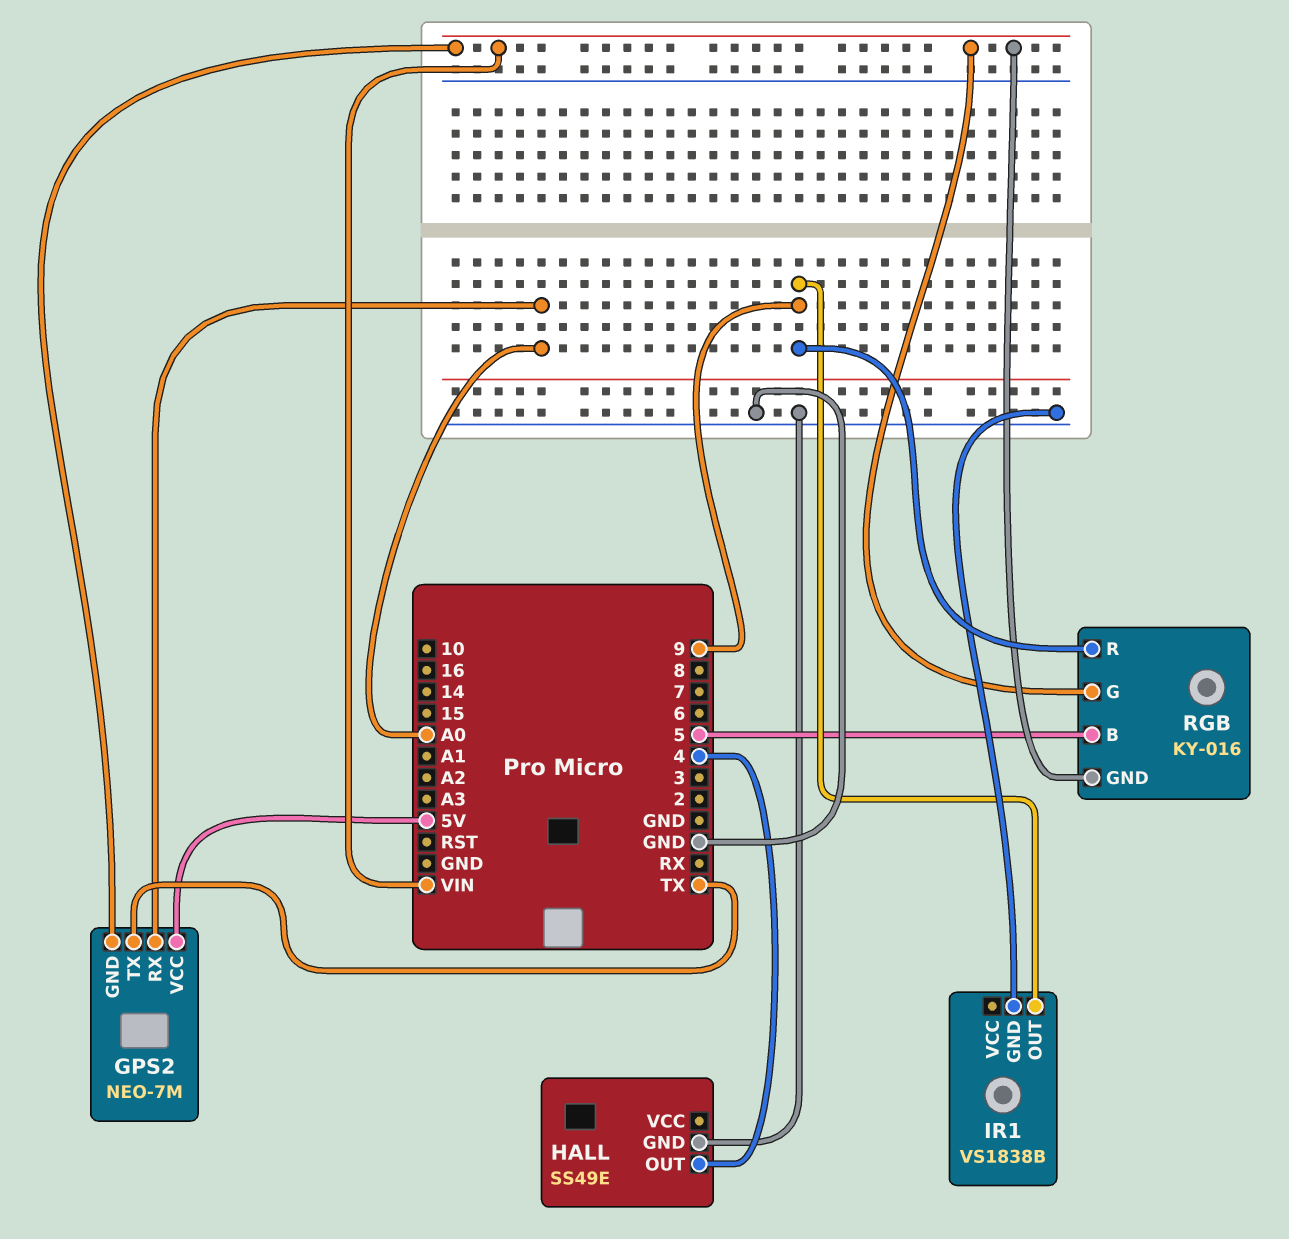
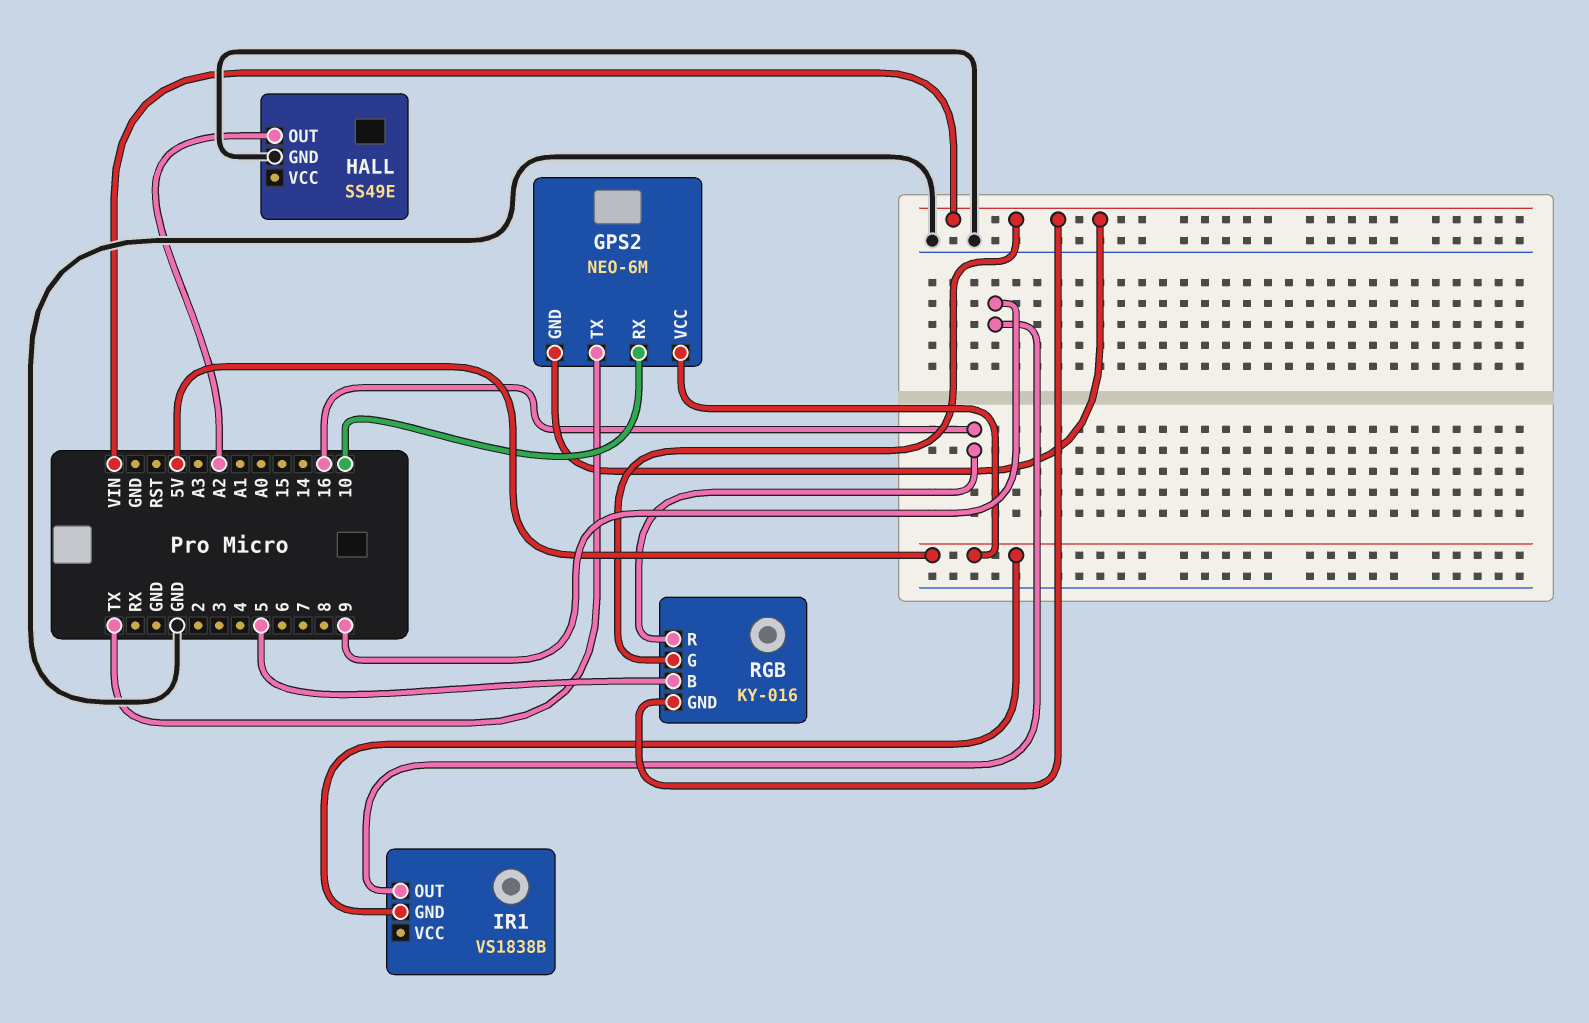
GPS2: NEO-7M -> NEO-6M
GPS2 pin RX: A0 -> 10
HALL pin OUT: 4 -> A2
IR1 pin GND: GND -> 5V
RGB pin R: 9 -> 16

